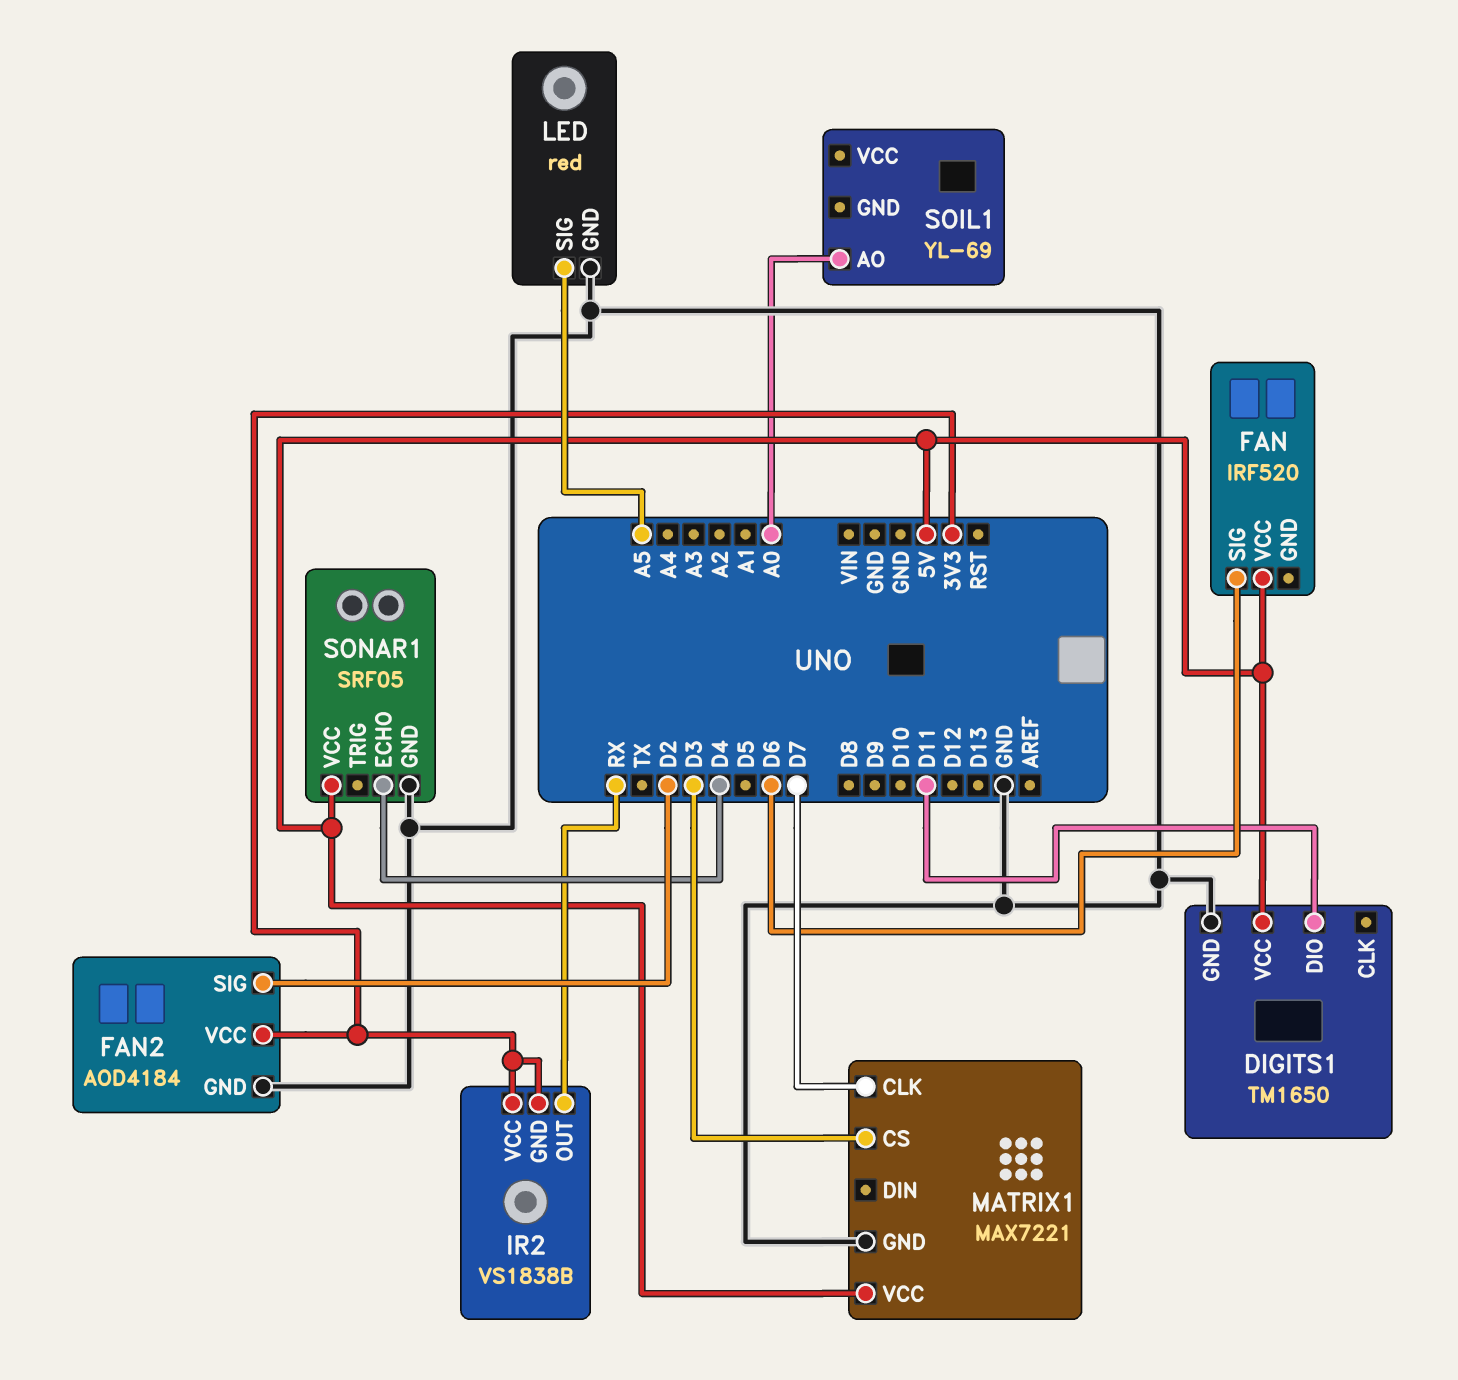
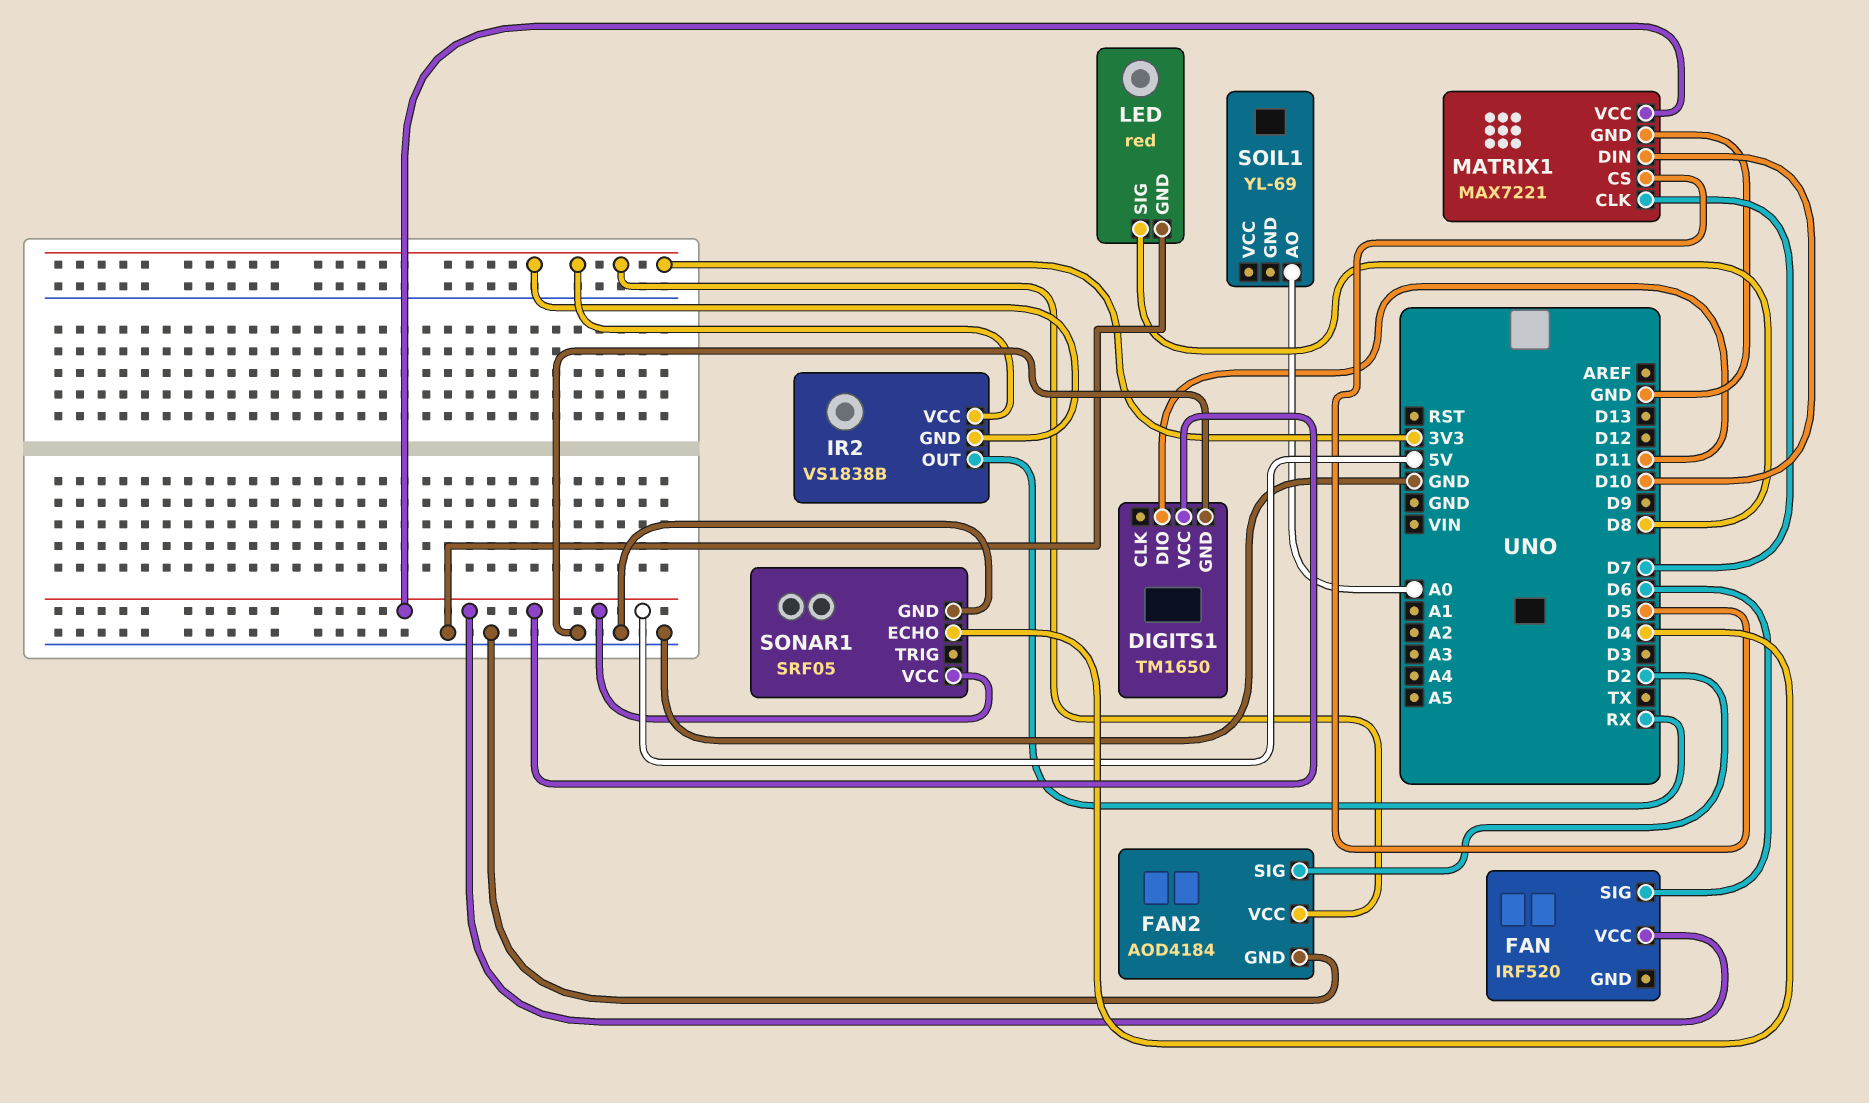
LED pin SIG: A5 -> D8
MATRIX1 pin CS: D3 -> D5
MATRIX1 pin DIN: none -> D10

